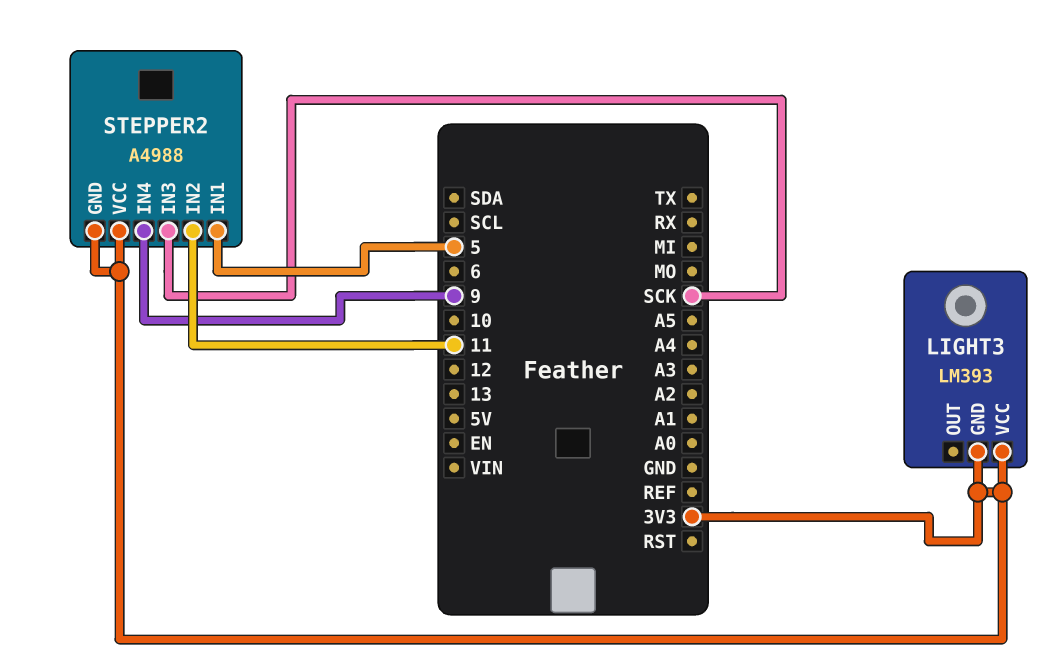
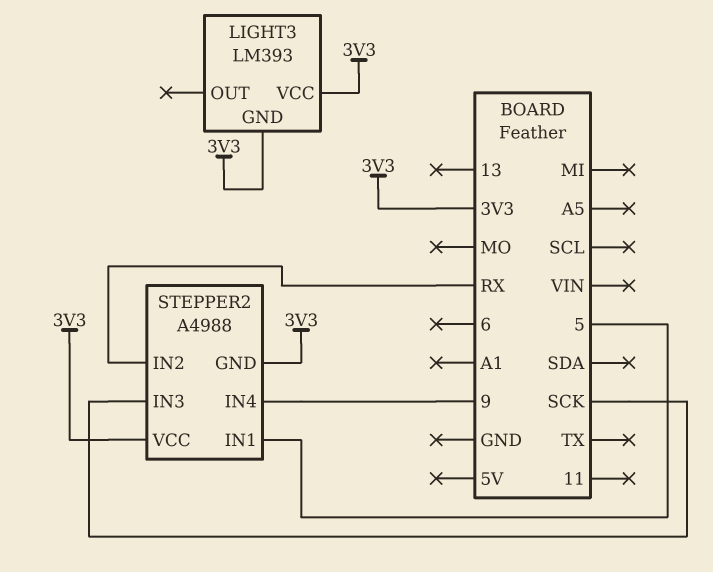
STEPPER2 pin IN2: 11 -> RX

